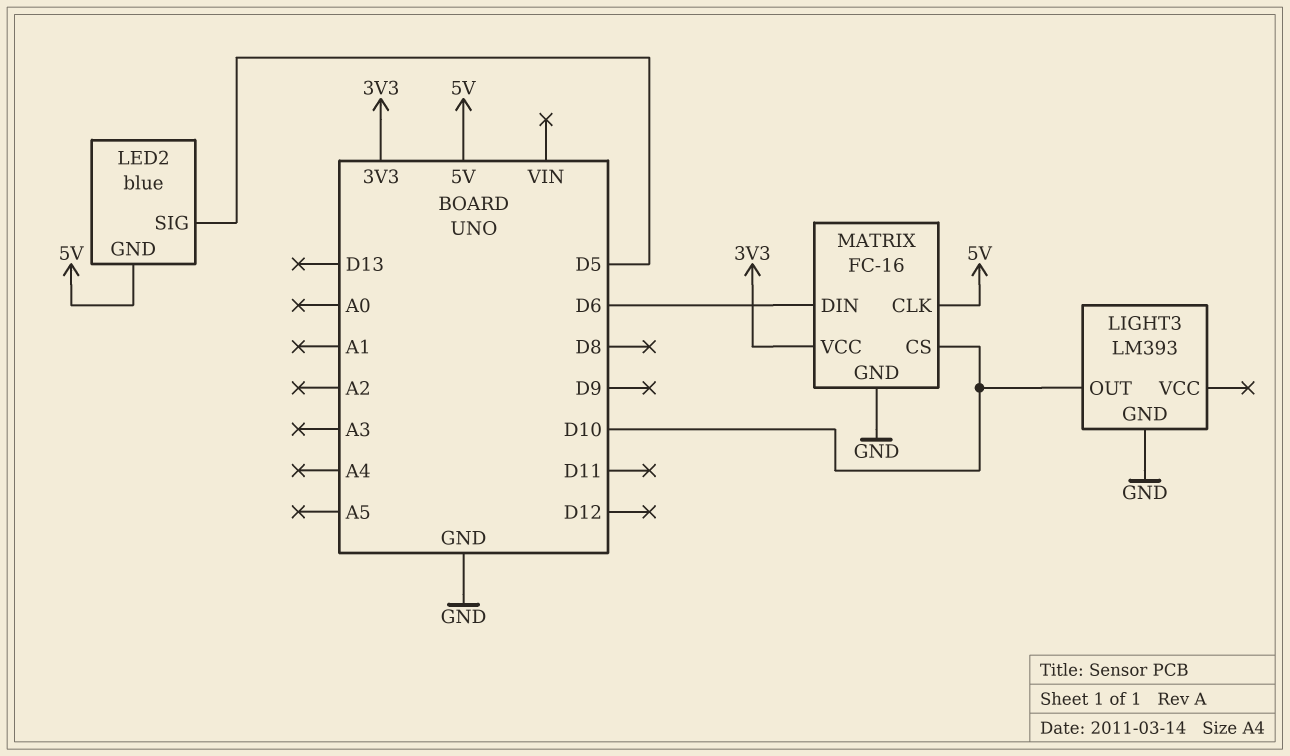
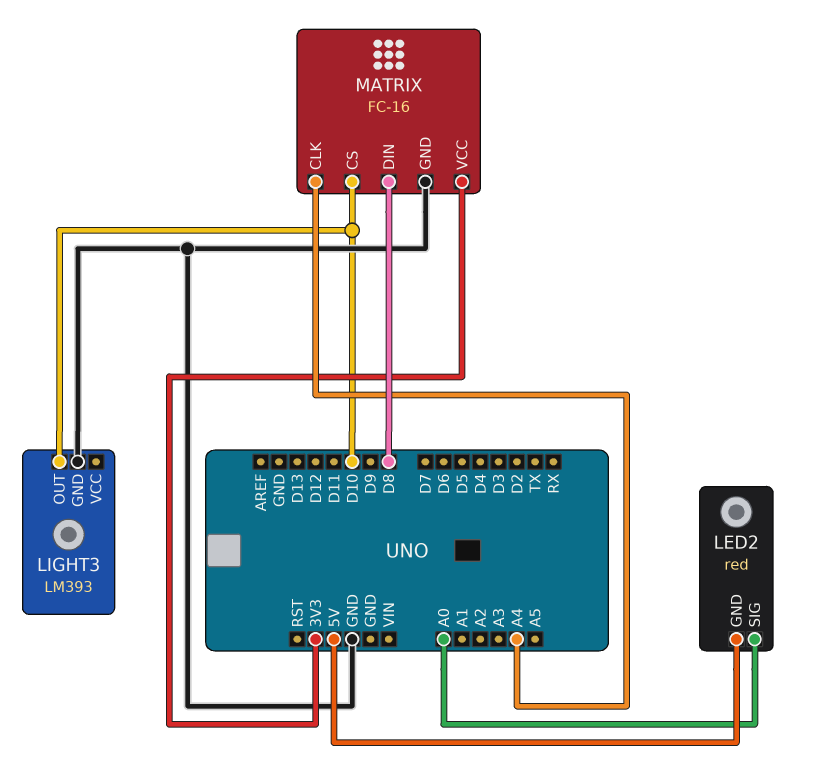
LED2: blue -> red
LED2 pin SIG: D5 -> A0
MATRIX pin CLK: 5V -> A4
MATRIX pin DIN: D6 -> D8

